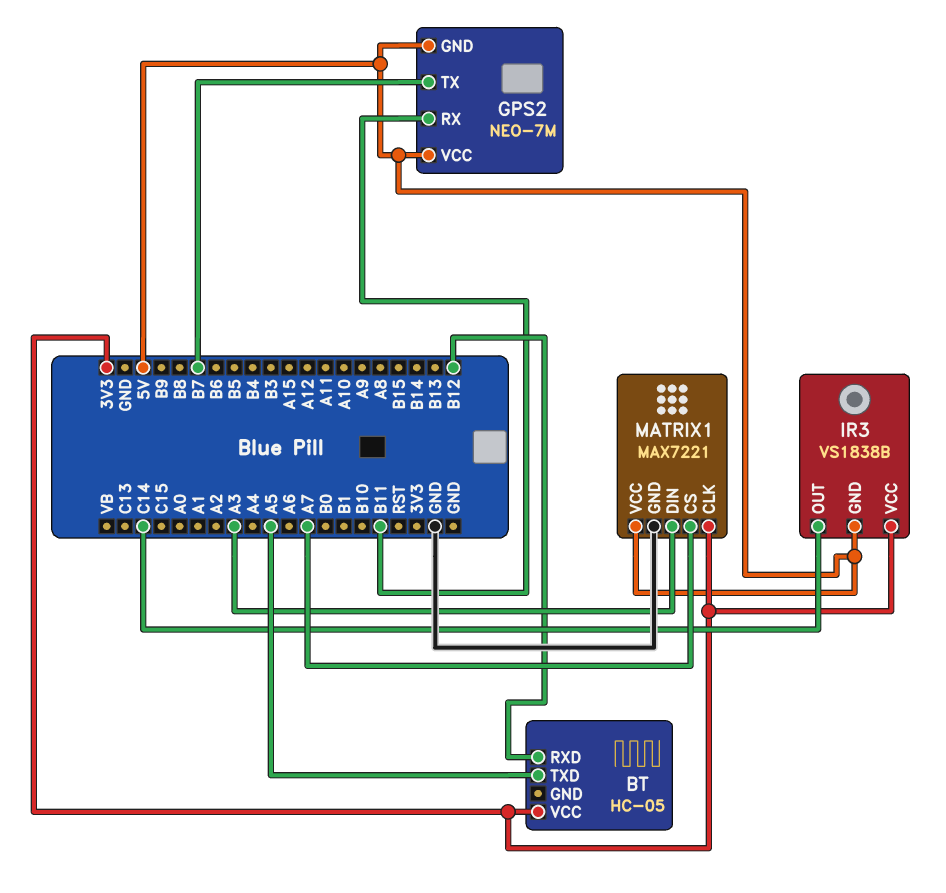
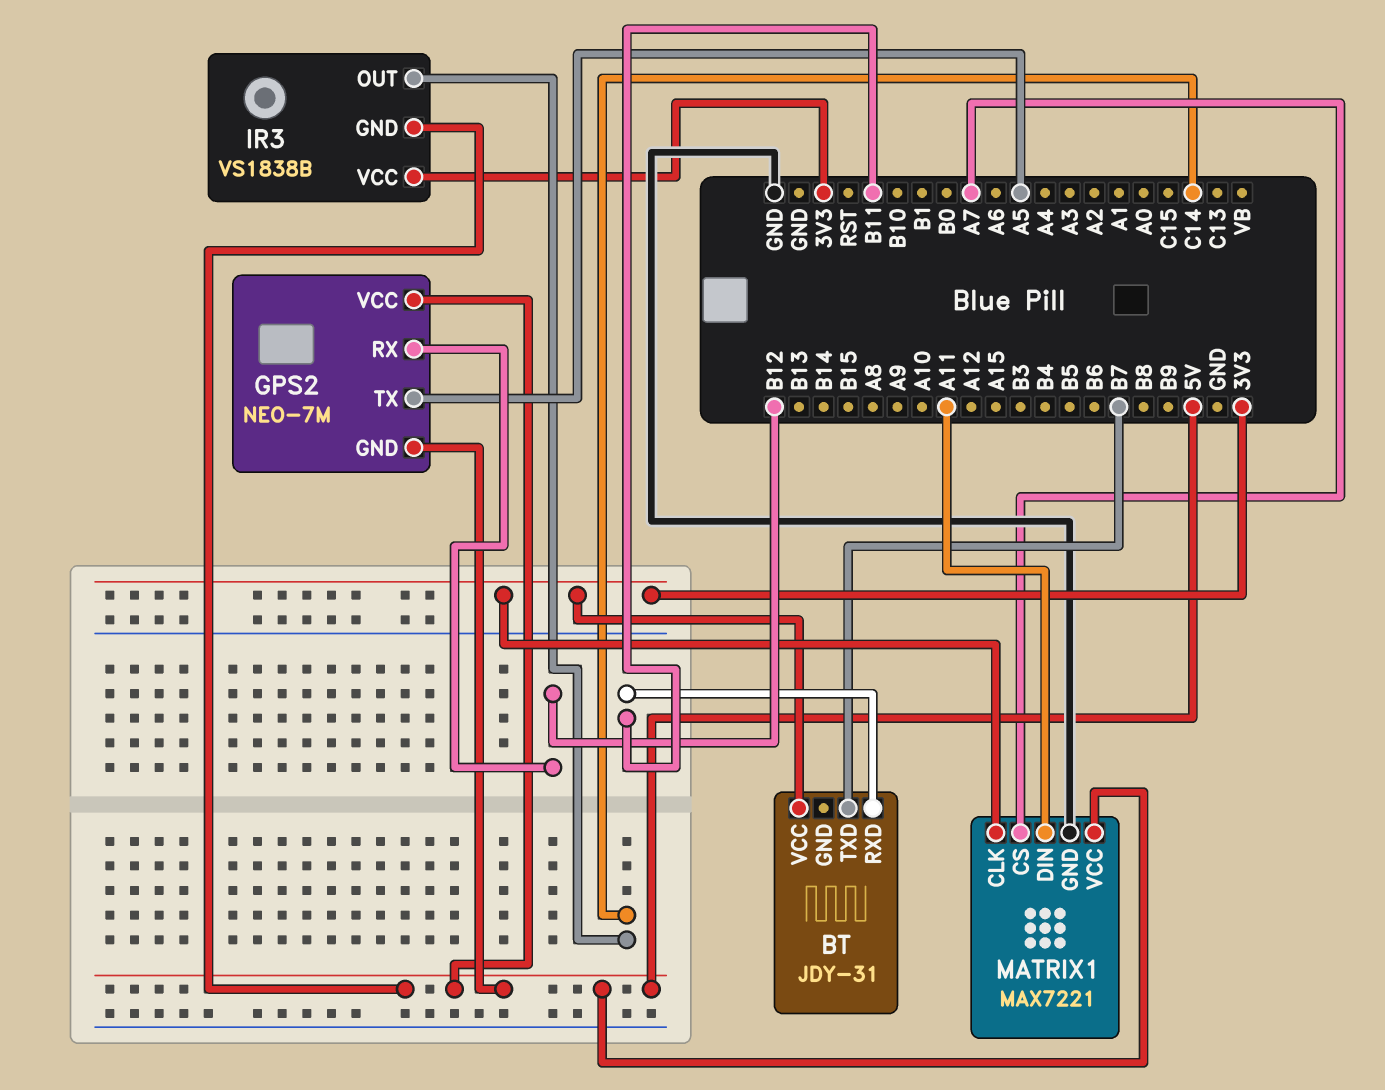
BT: HC-05 -> JDY-31
BT pin RXD: B12 -> B11
BT pin TXD: A5 -> B7
GPS2 pin RX: B11 -> B12
GPS2 pin TX: B7 -> A5
MATRIX1 pin DIN: A3 -> A11

